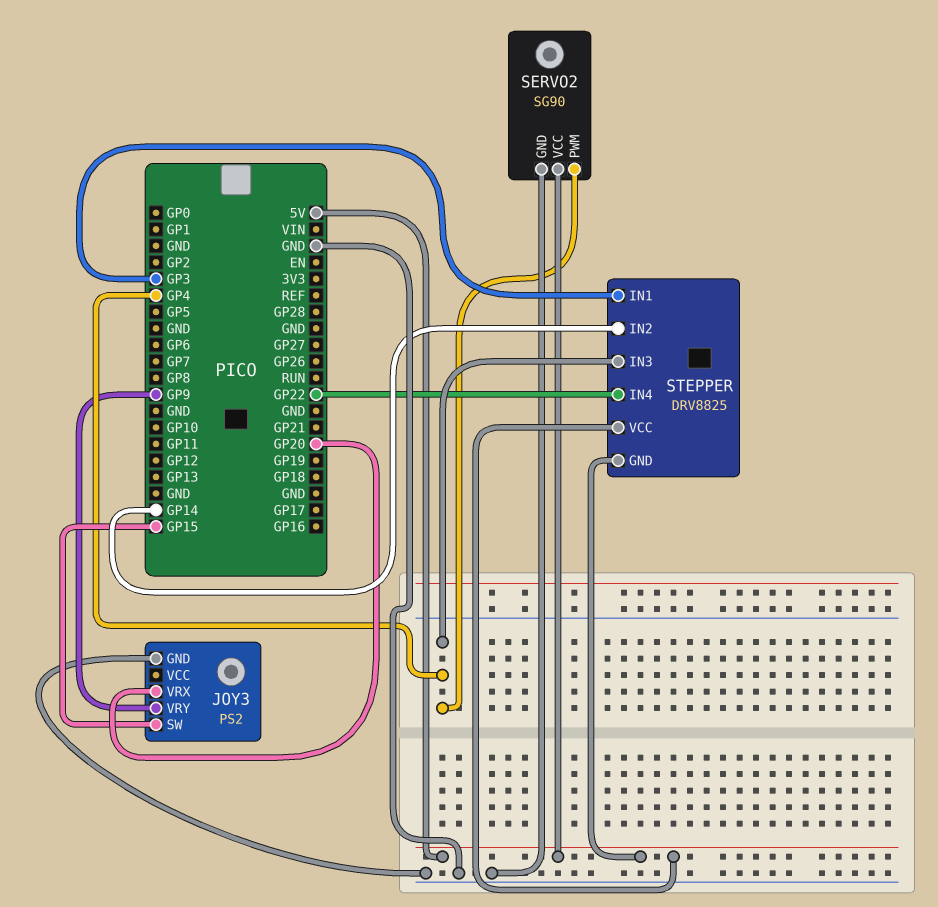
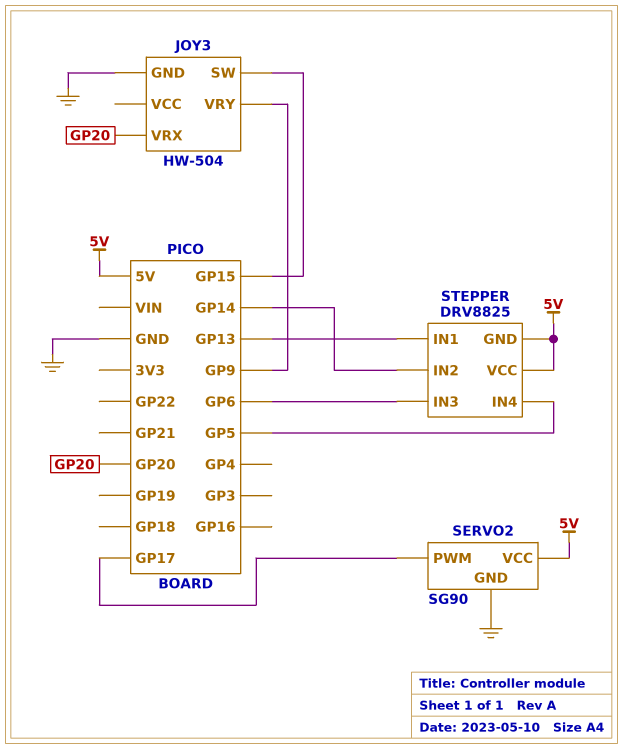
JOY3: PS2 -> HW-504
SERVO2 pin PWM: GP4 -> GP17
STEPPER pin IN1: GP3 -> GP13
STEPPER pin IN3: GP4 -> GP6
STEPPER pin IN4: GP22 -> GP5

